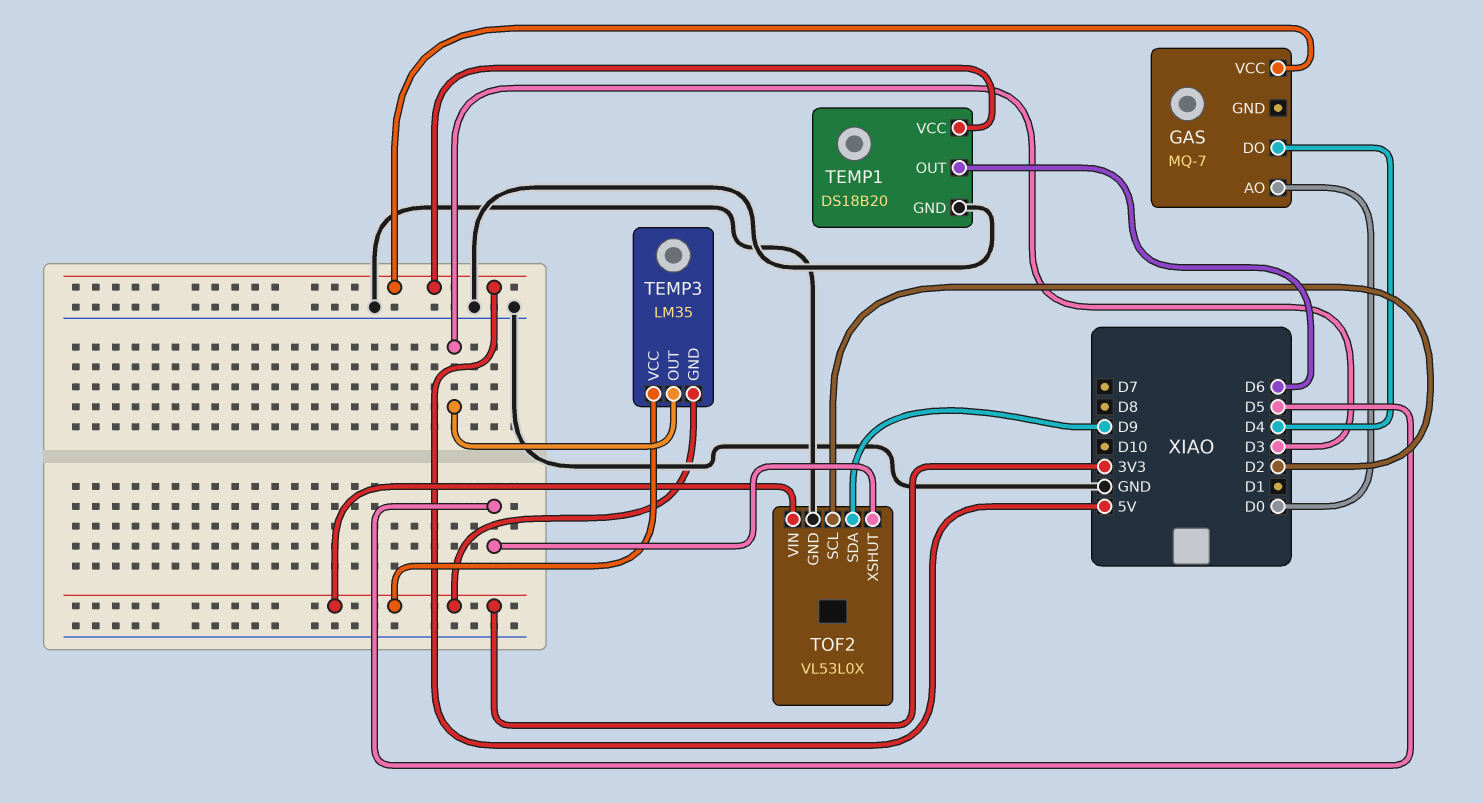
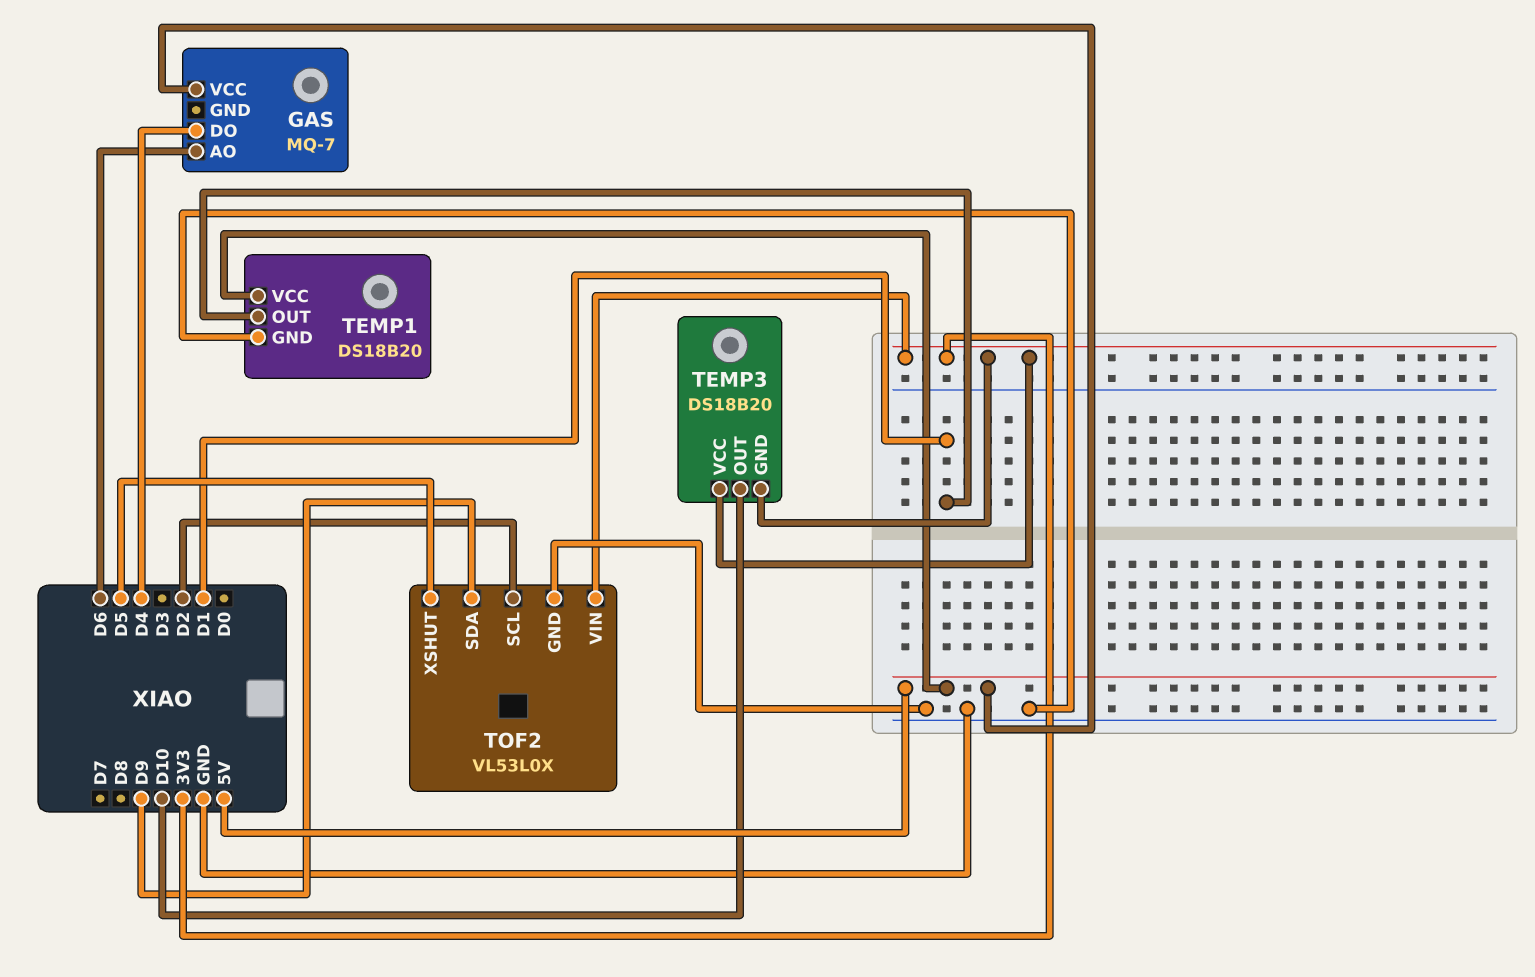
GAS pin AO: D0 -> D6
TEMP1 pin OUT: D6 -> D1
TEMP3: LM35 -> DS18B20
TEMP3 pin OUT: D3 -> D10

